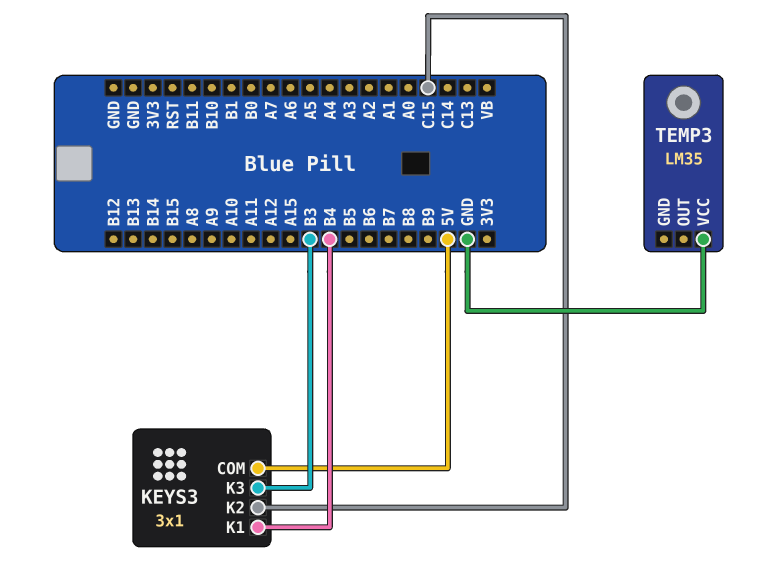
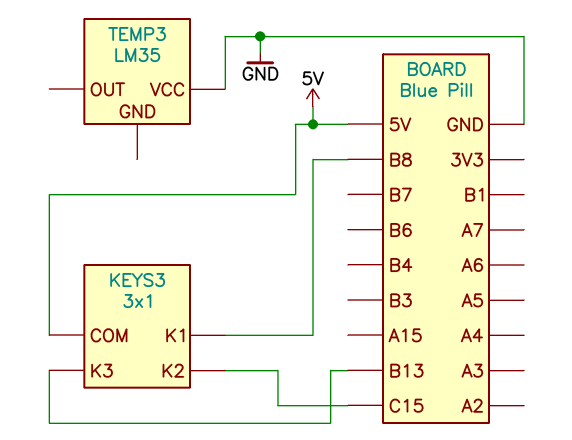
KEYS3 pin K1: B4 -> B8
KEYS3 pin K3: B3 -> B13

